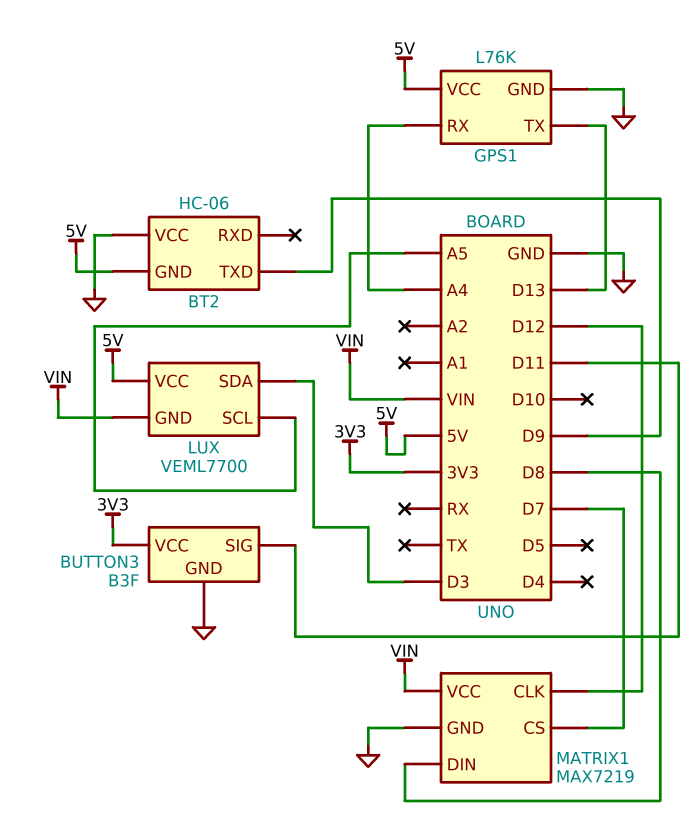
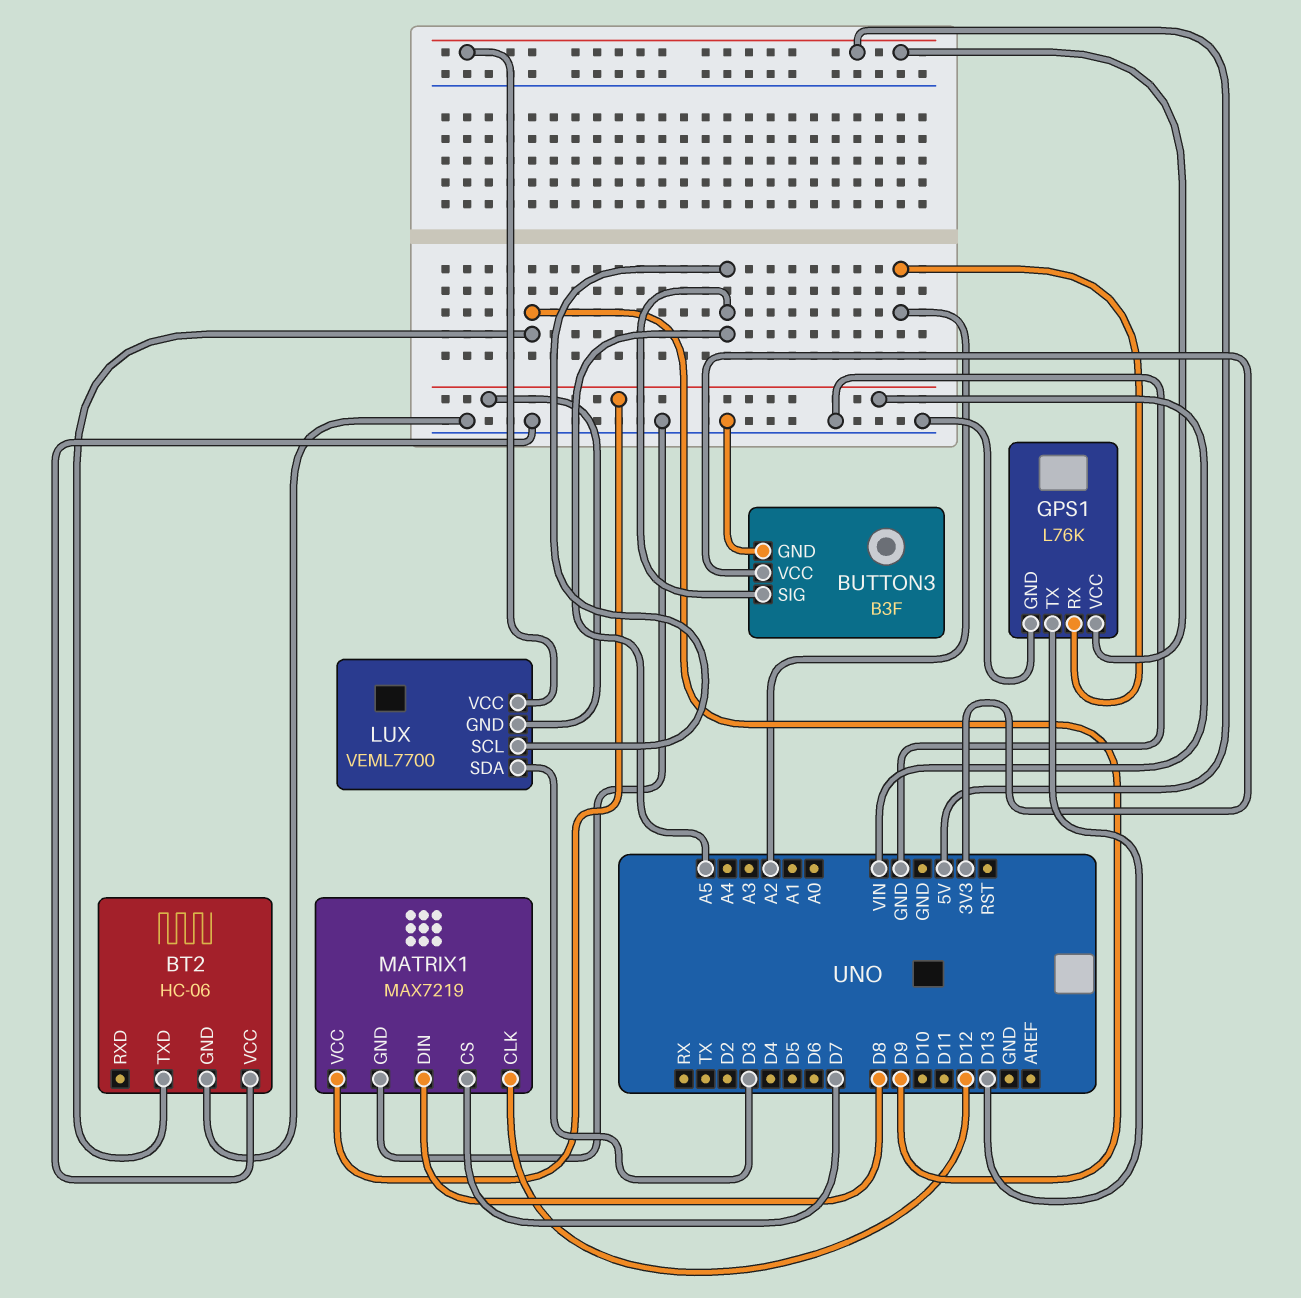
BT2 pin GND: 5V -> GND
BUTTON3 pin SIG: D11 -> A5
GPS1 pin RX: A4 -> A2

